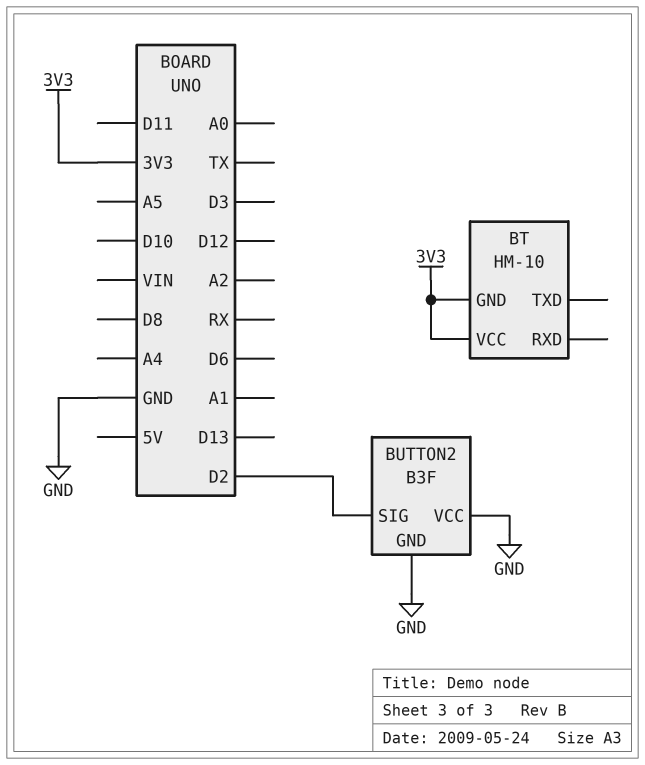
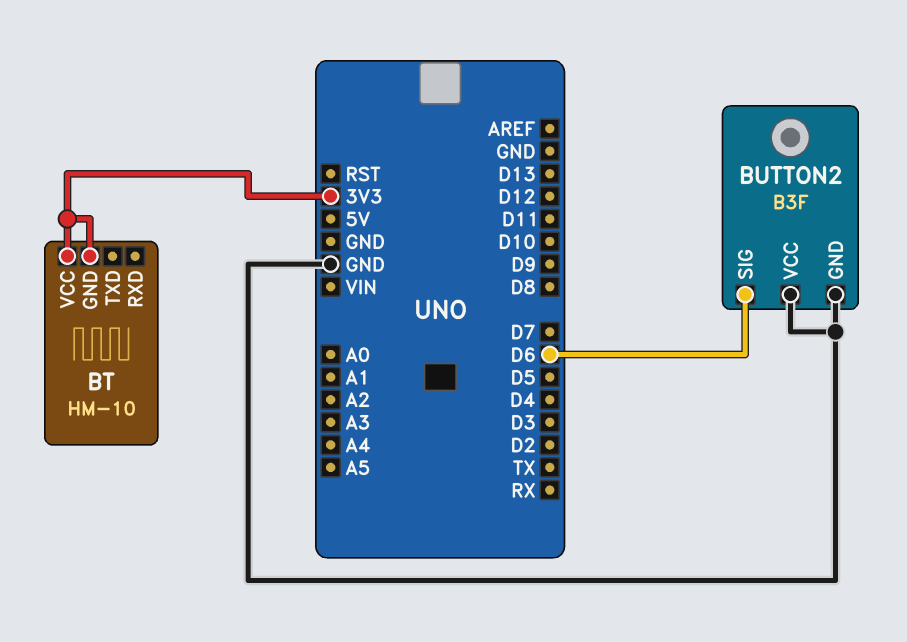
BUTTON2 pin SIG: D2 -> D6

